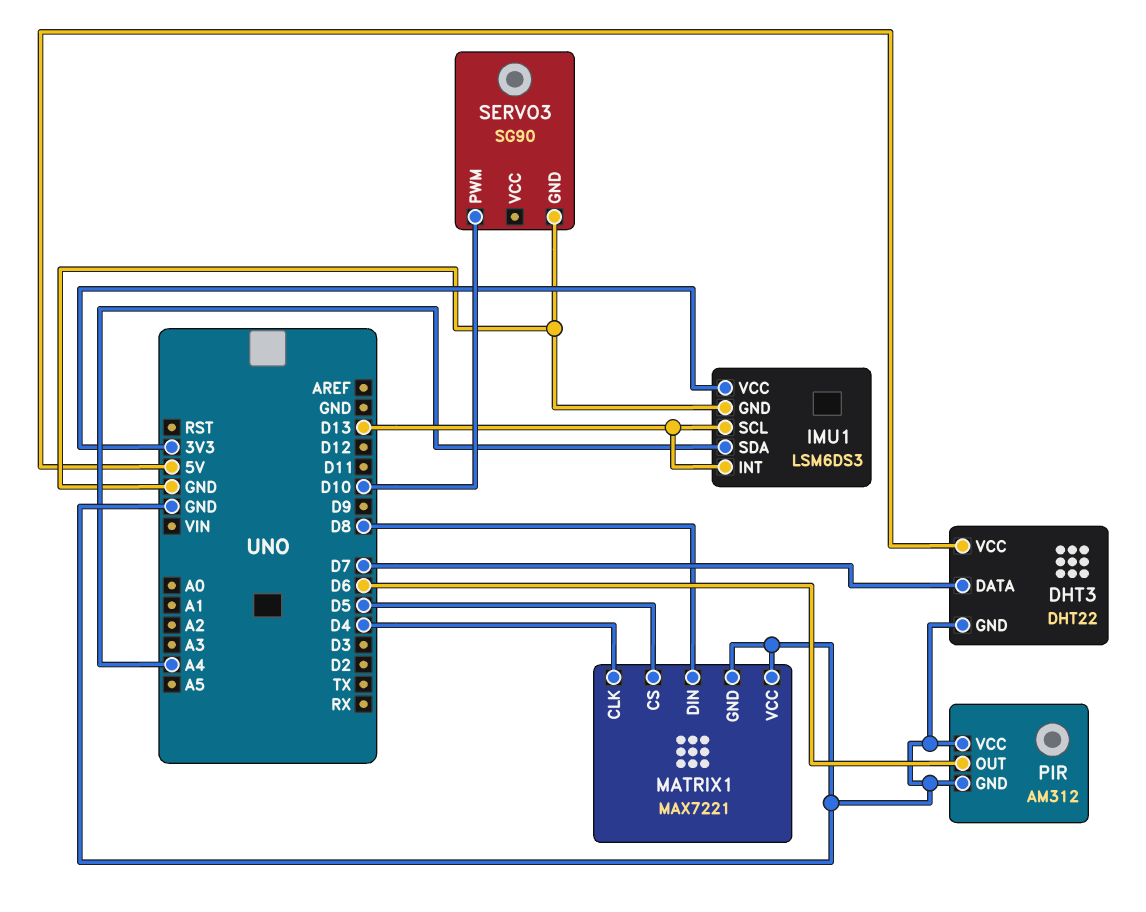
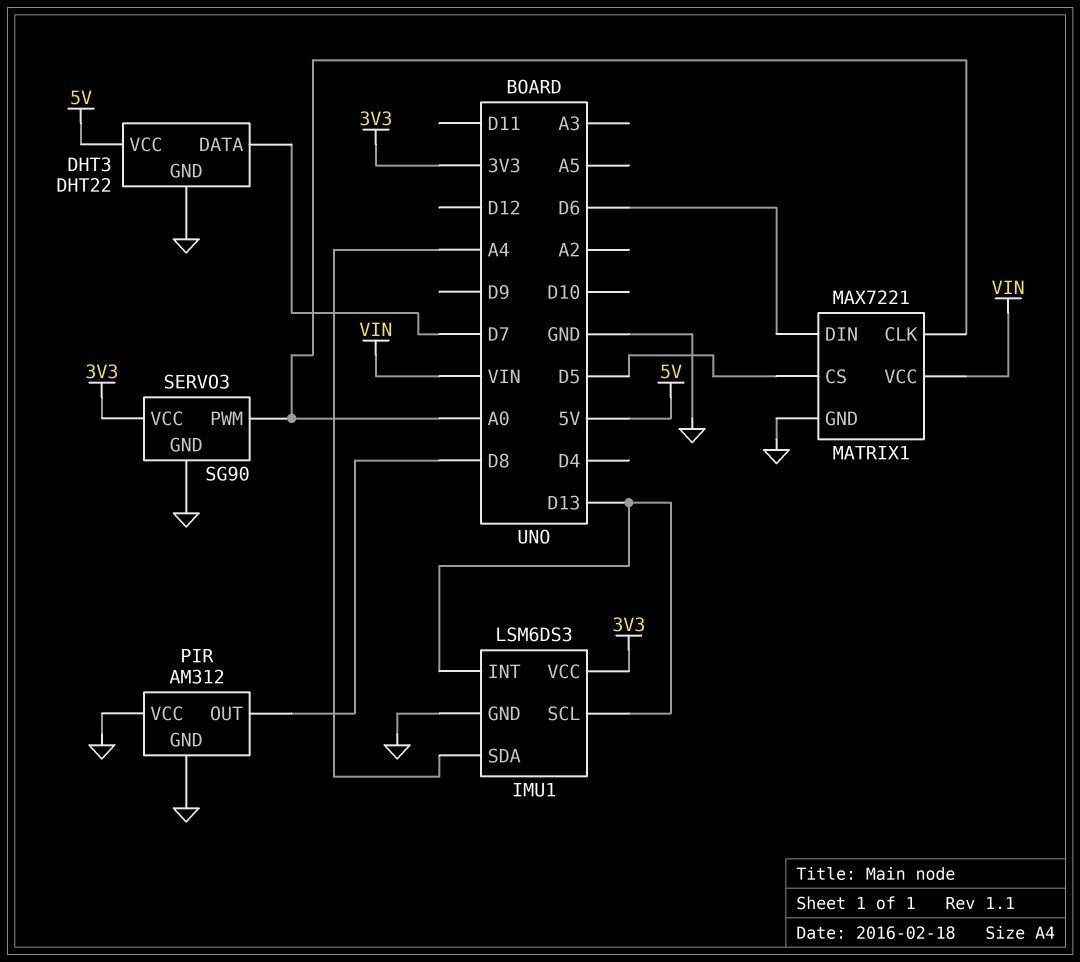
MATRIX1 pin CLK: D4 -> A0
MATRIX1 pin DIN: D8 -> D6
MATRIX1 pin VCC: GND -> VIN
PIR pin OUT: D6 -> D8
SERVO3 pin PWM: D10 -> A0
SERVO3 pin VCC: none -> 3V3

